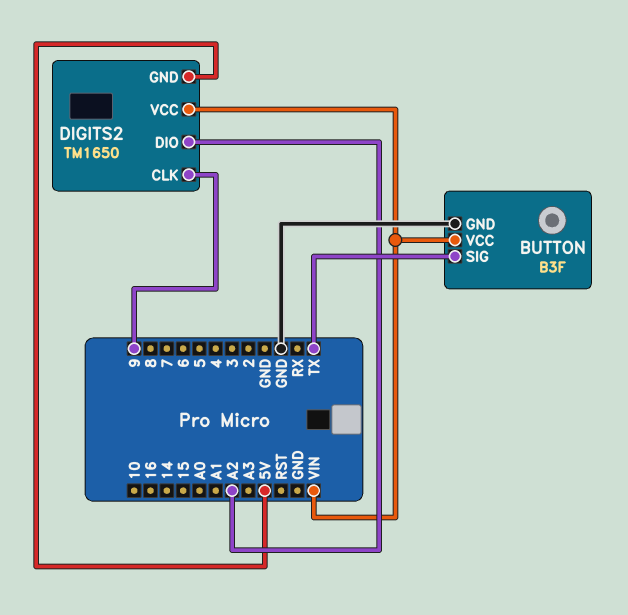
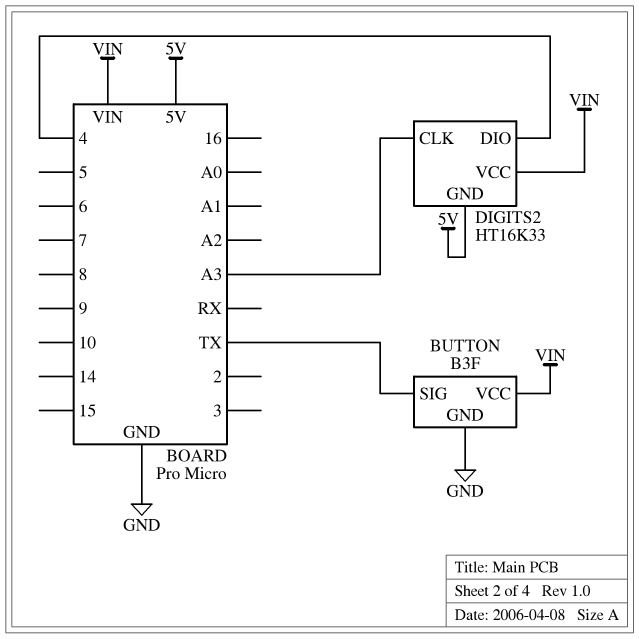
DIGITS2: TM1650 -> HT16K33
DIGITS2 pin CLK: 9 -> A3
DIGITS2 pin DIO: A2 -> 4

